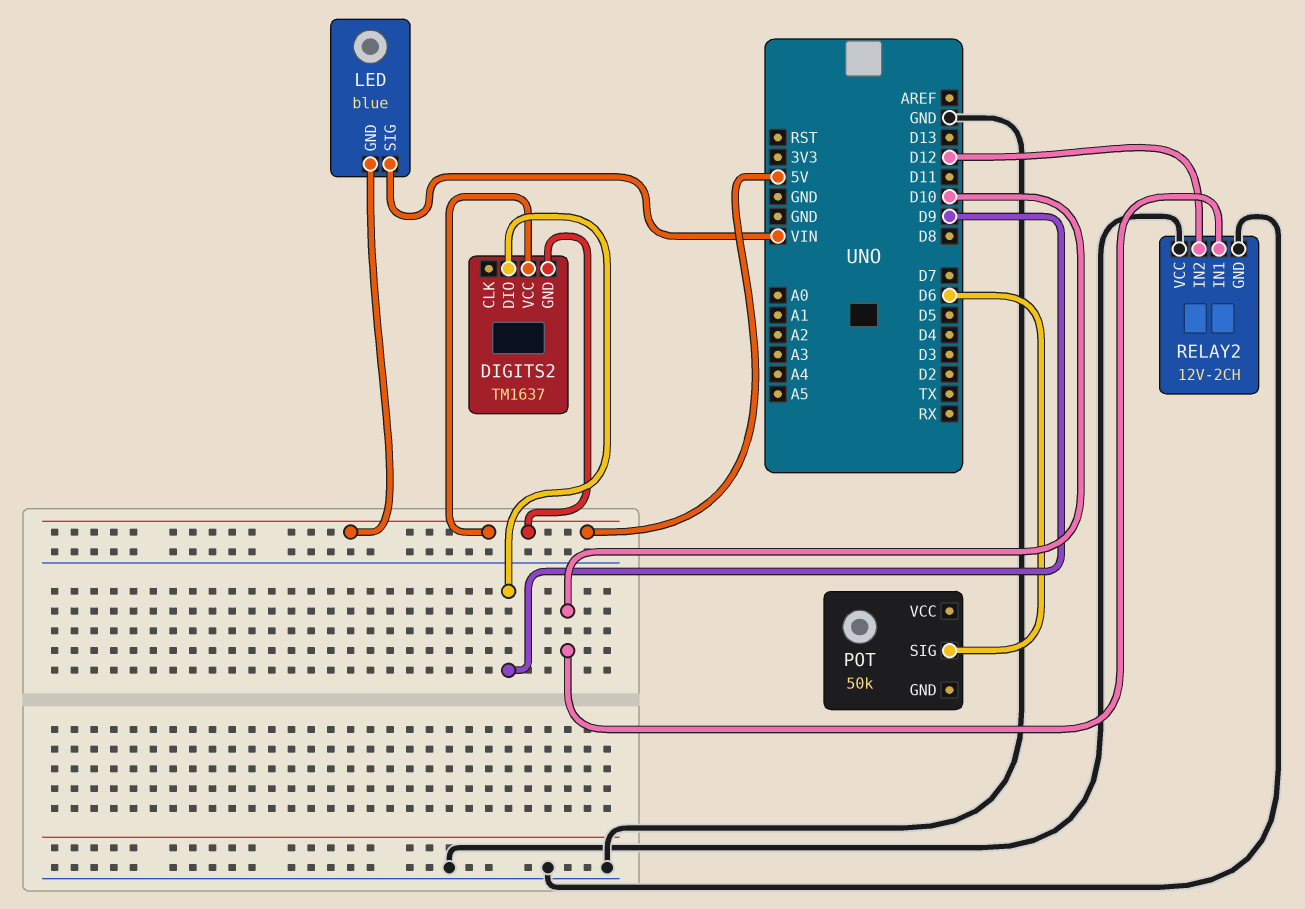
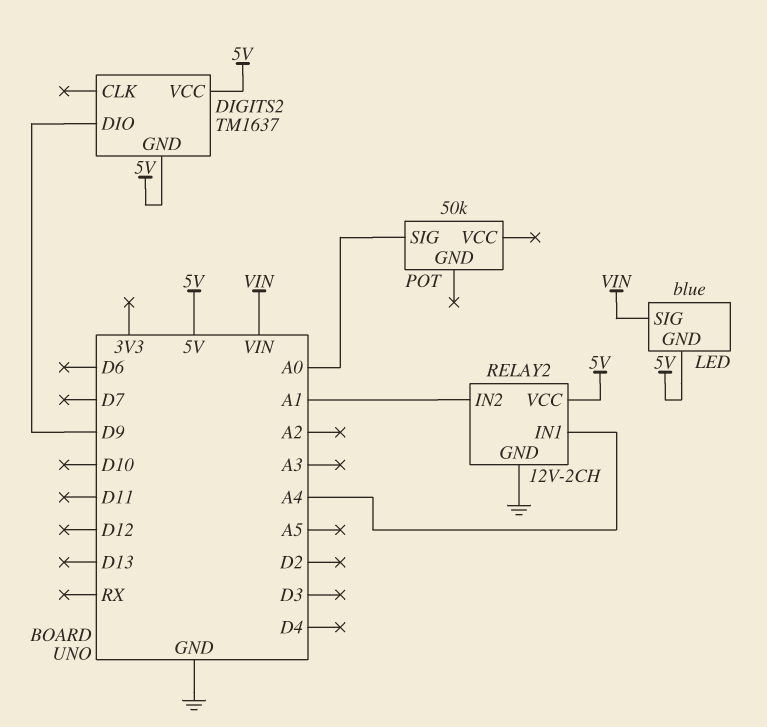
POT pin SIG: D6 -> A0
RELAY2 pin IN1: D10 -> A4
RELAY2 pin IN2: D12 -> A1
RELAY2 pin VCC: GND -> 5V

